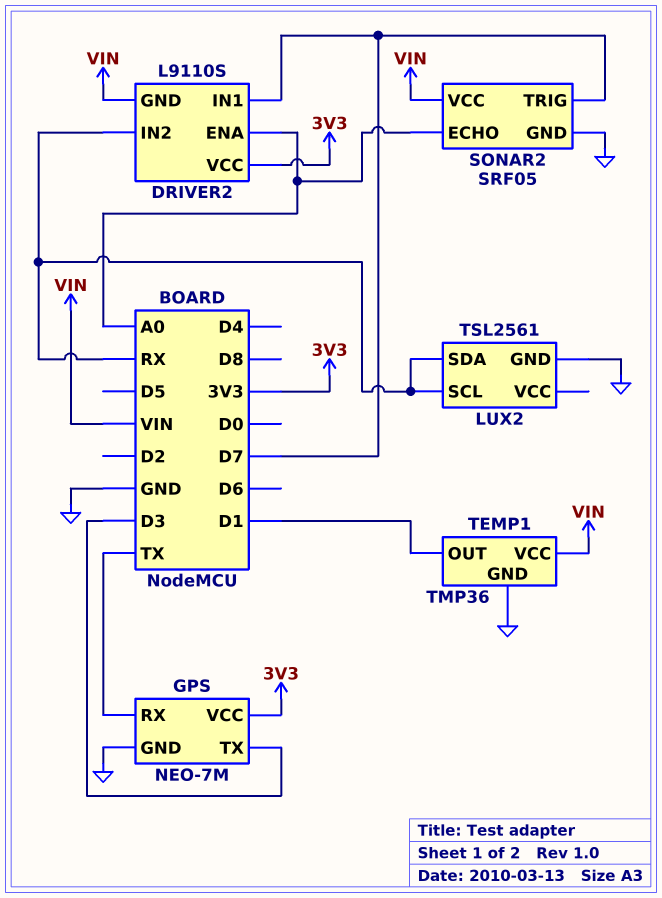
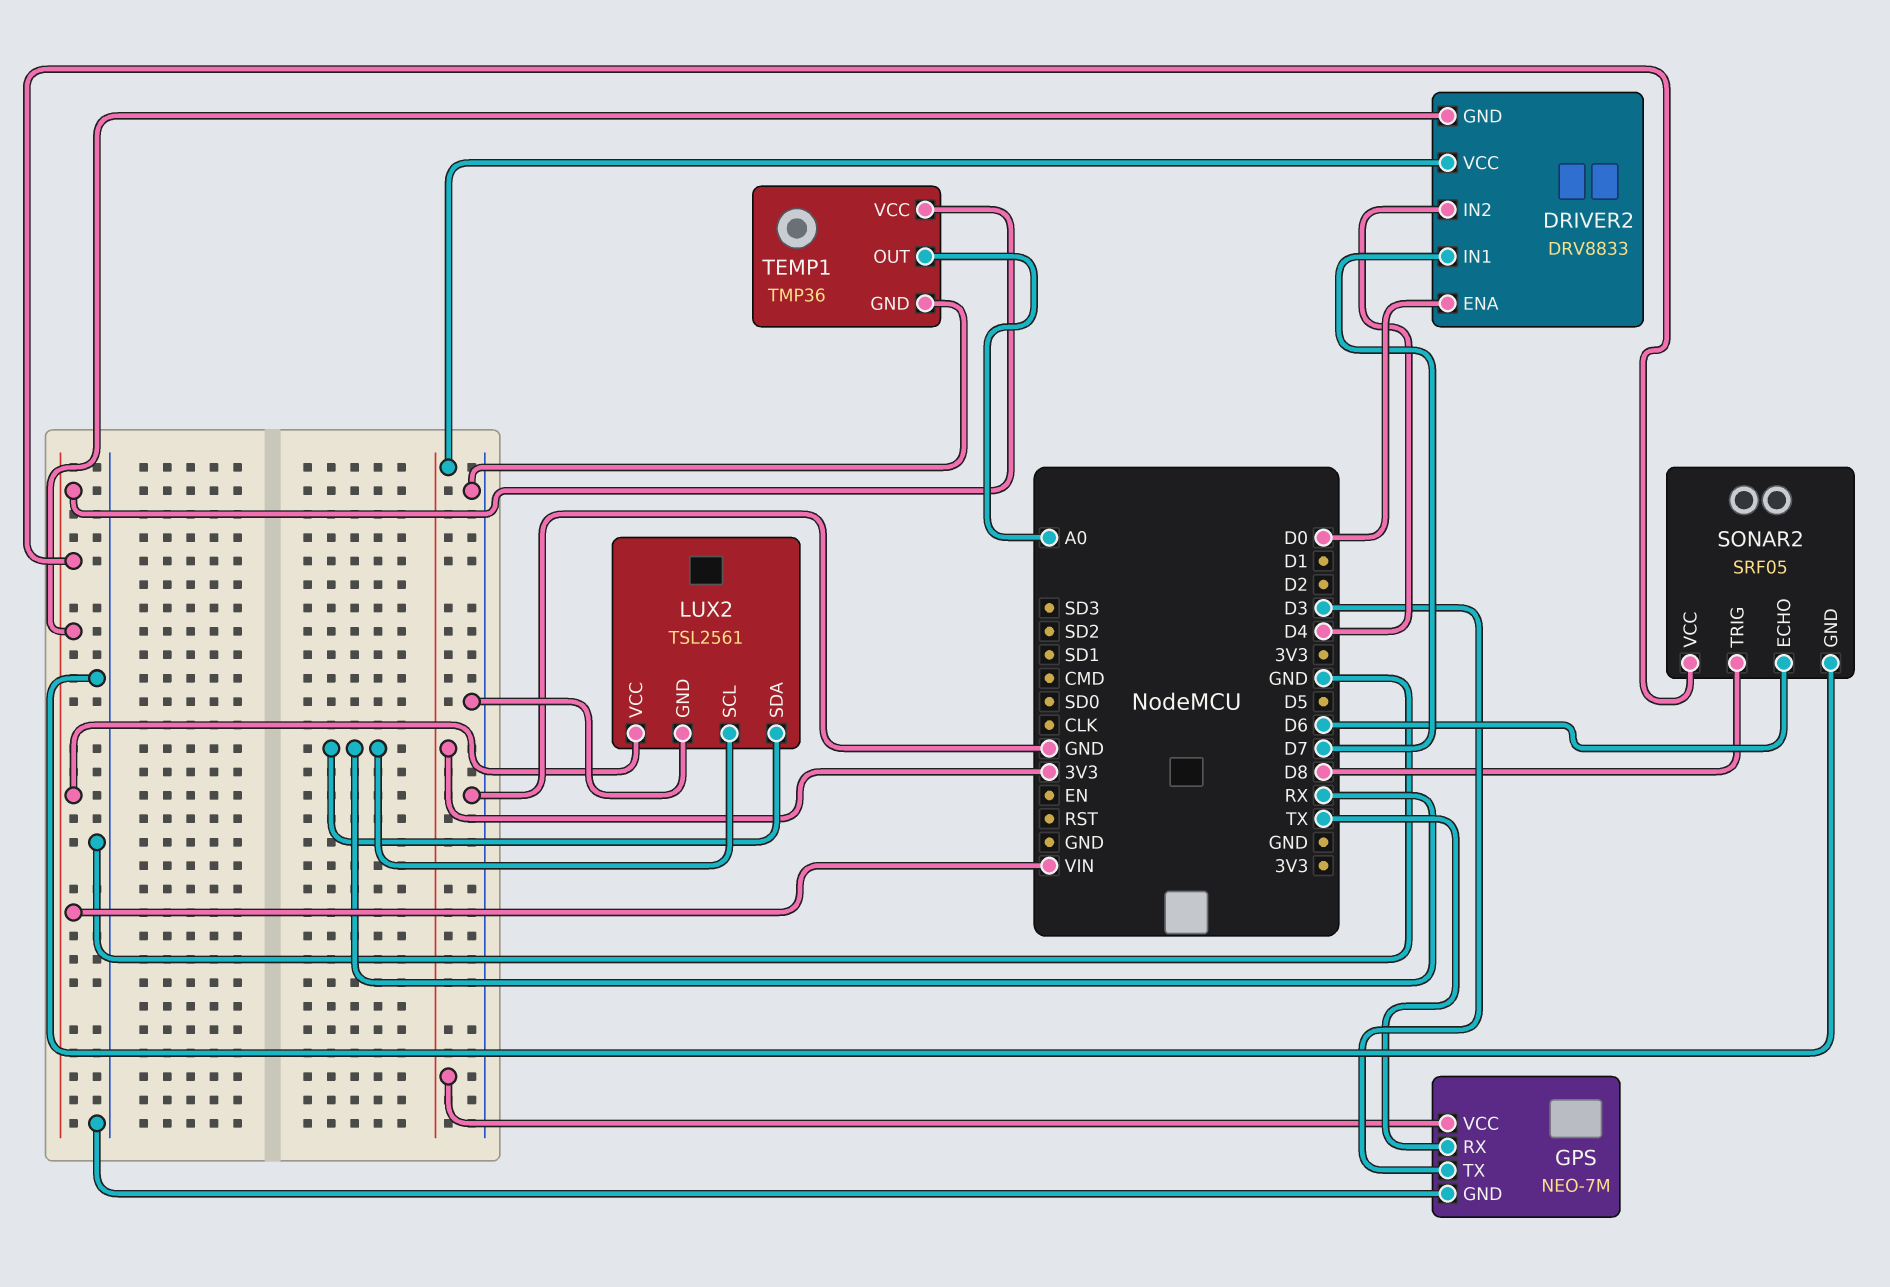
DRIVER2: L9110S -> DRV8833
DRIVER2 pin ENA: A0 -> D0
DRIVER2 pin IN2: RX -> D4
LUX2 pin VCC: none -> VIN
SONAR2 pin ECHO: A0 -> D6
SONAR2 pin TRIG: D7 -> D8
TEMP1 pin OUT: D1 -> A0

